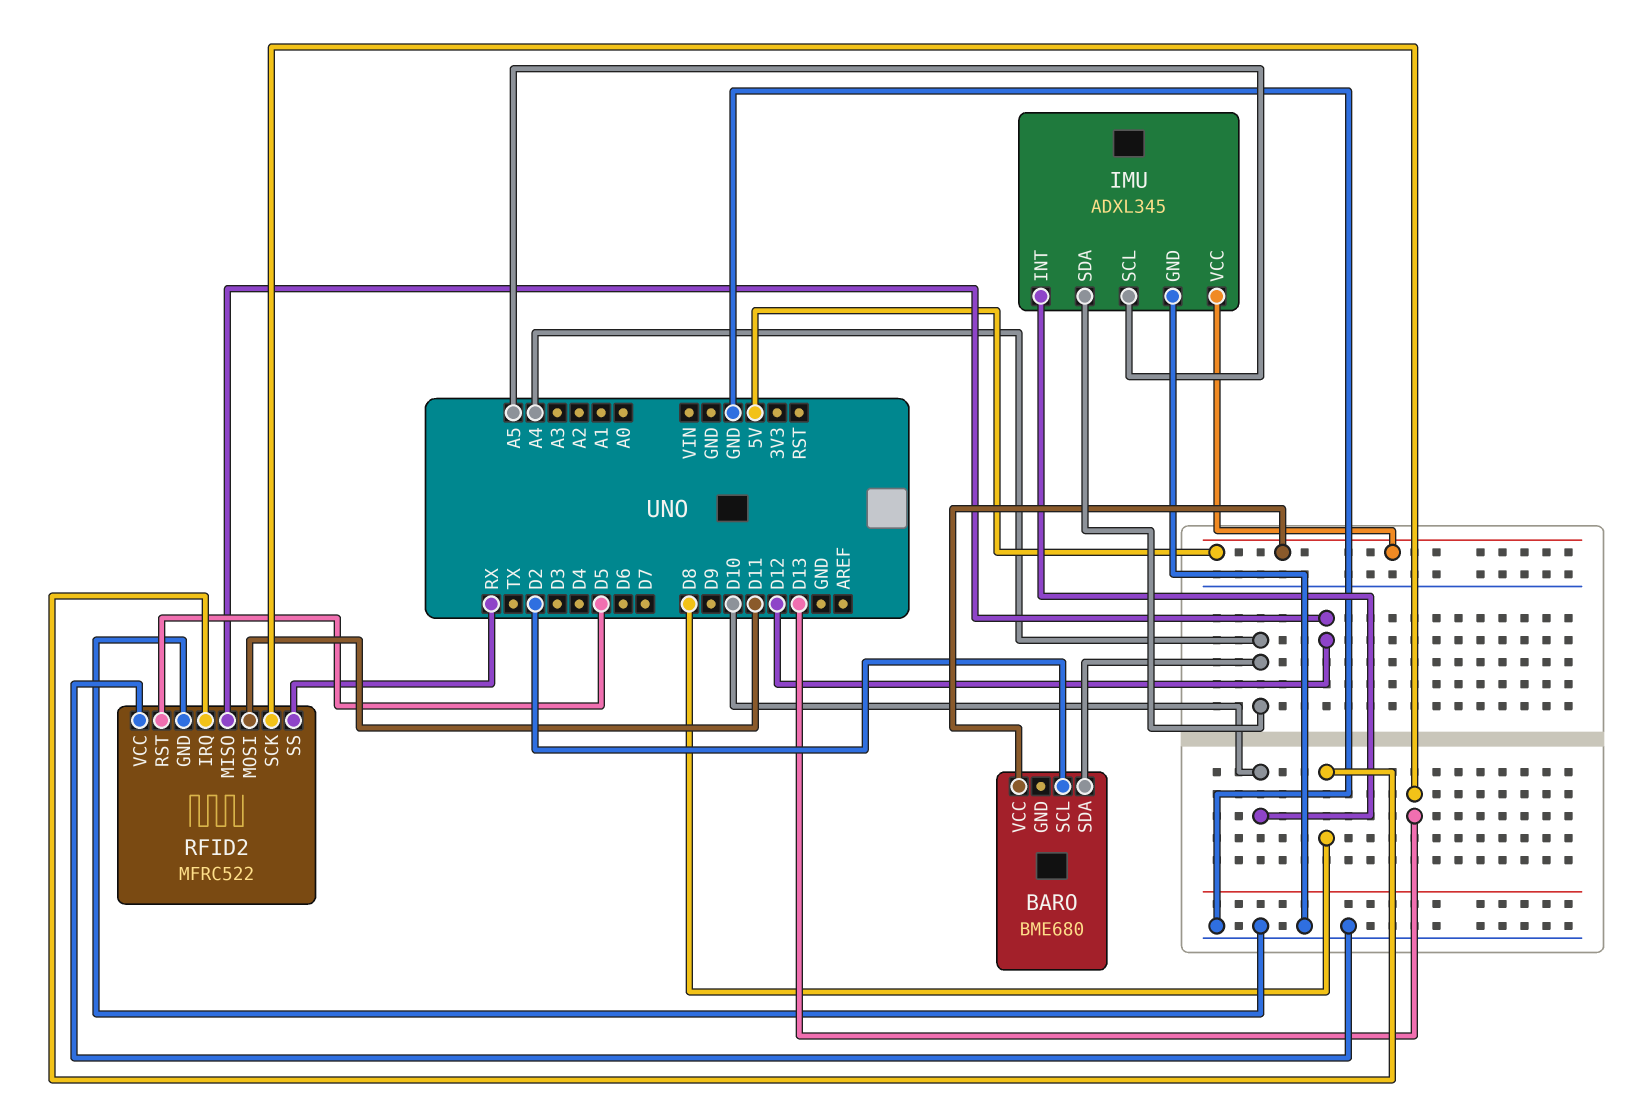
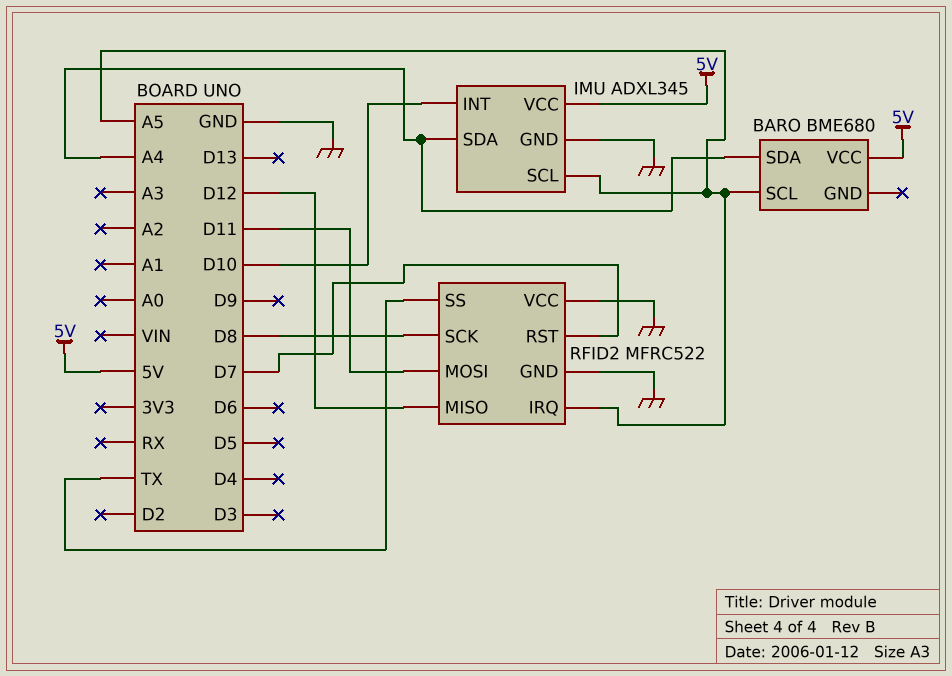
BARO pin SCL: D2 -> A5
RFID2 pin IRQ: D8 -> A5
RFID2 pin RST: D5 -> D7
RFID2 pin SCK: D13 -> D8
RFID2 pin SS: RX -> TX

